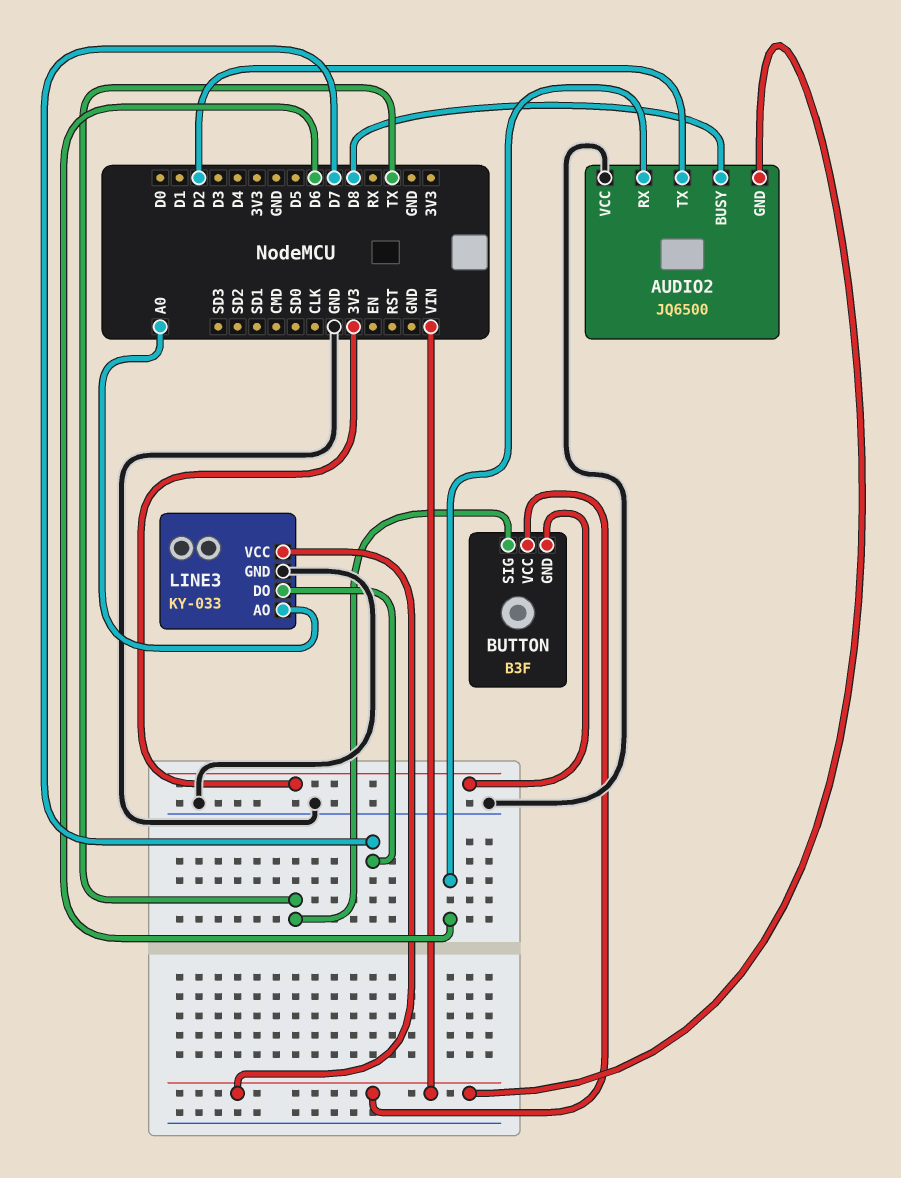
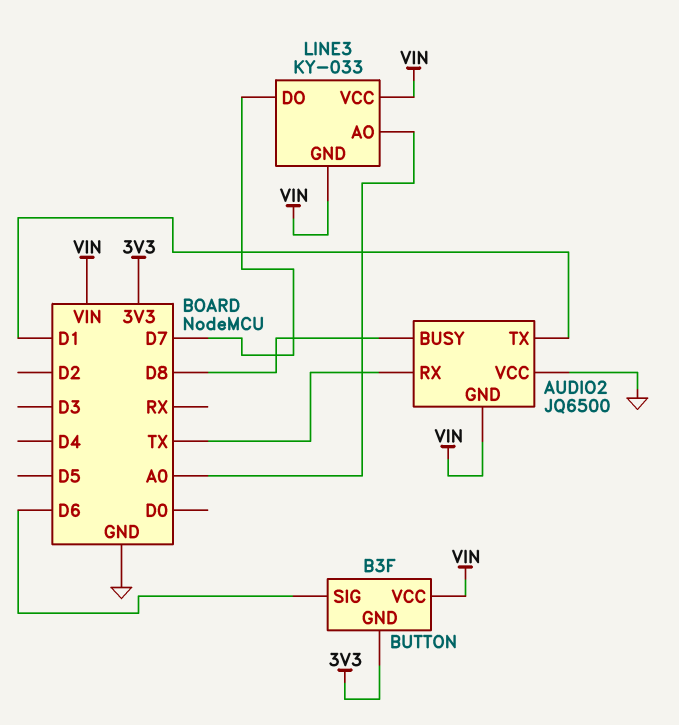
AUDIO2 pin RX: D6 -> TX
AUDIO2 pin TX: D2 -> D1
BUTTON pin SIG: TX -> D6
LINE3 pin GND: GND -> VIN

